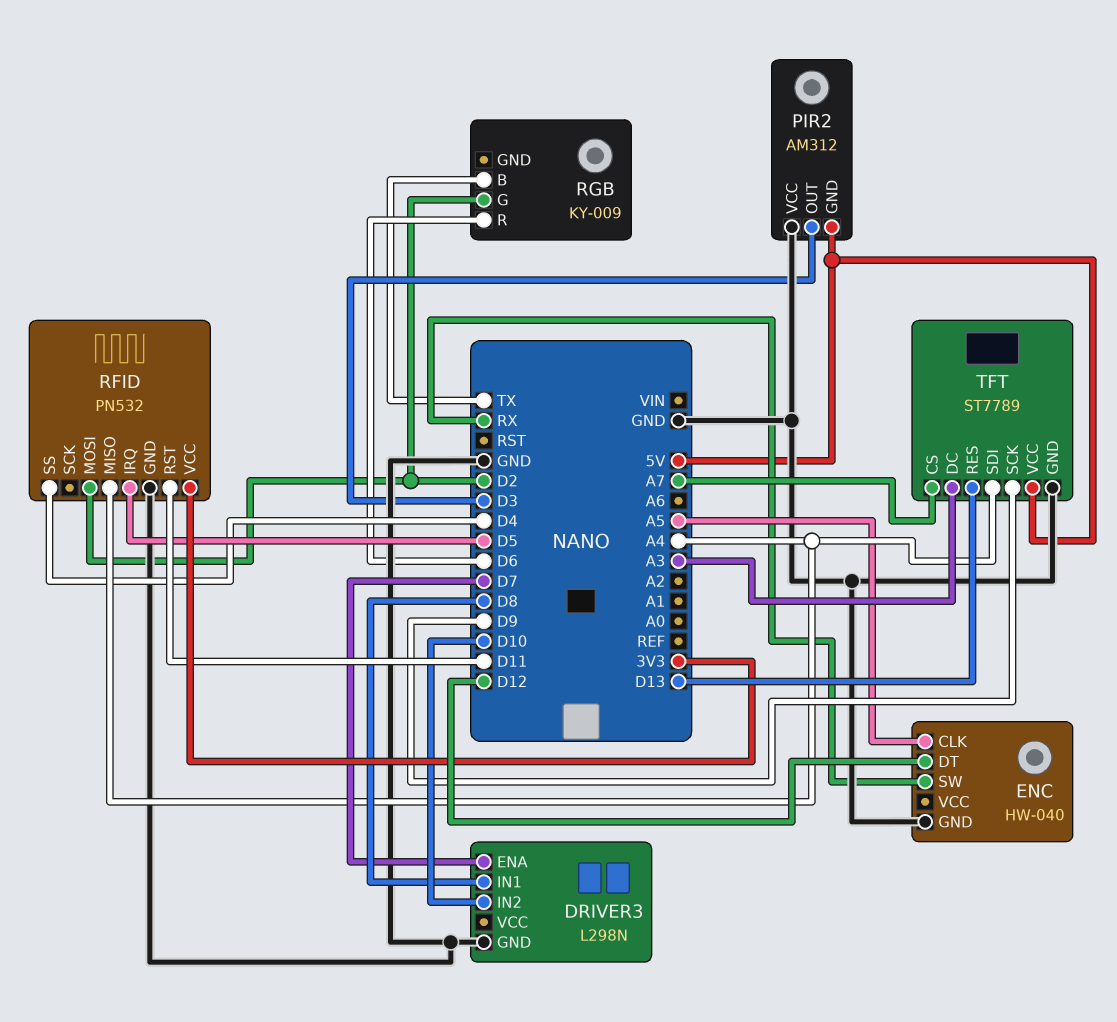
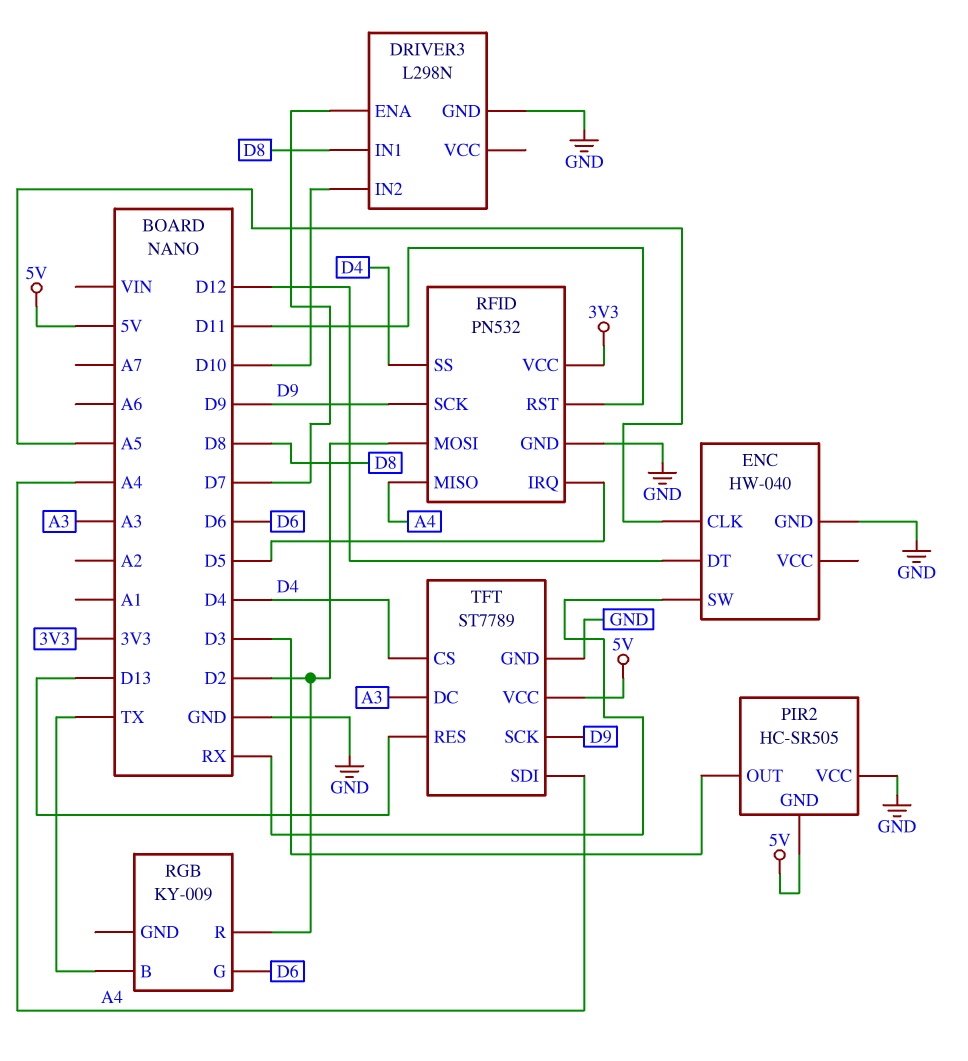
PIR2: AM312 -> HC-SR505
RFID pin SCK: none -> D9
RGB pin G: D2 -> D6
RGB pin R: D6 -> D2
TFT pin CS: A7 -> D4

